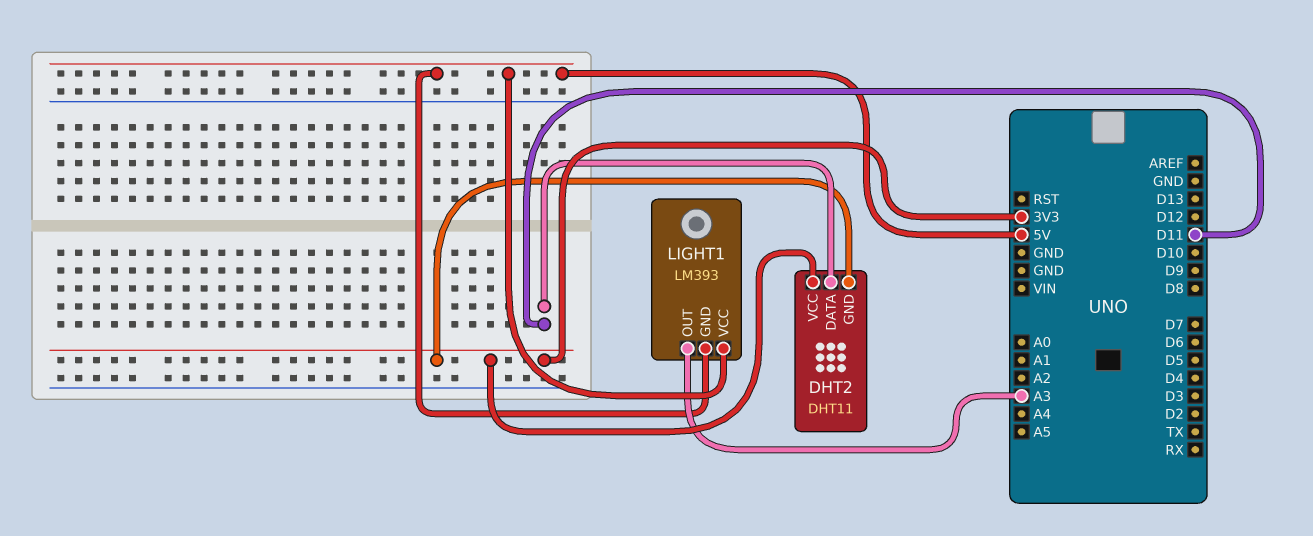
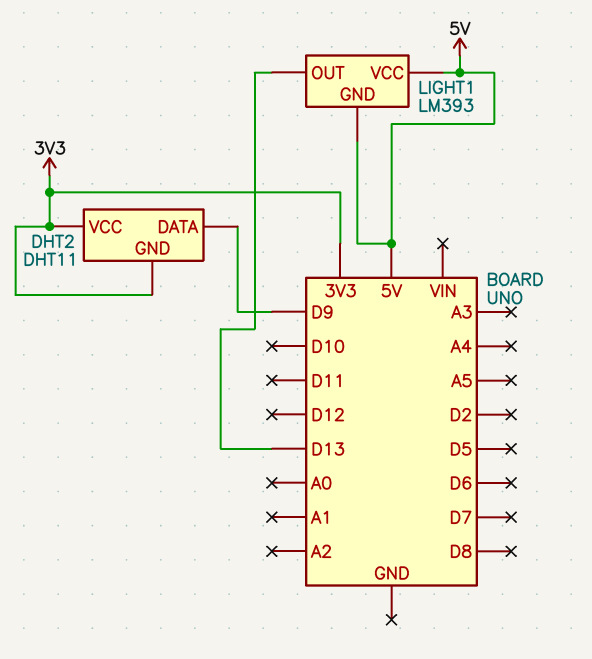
DHT2 pin DATA: D11 -> D9
LIGHT1 pin OUT: A3 -> D13

